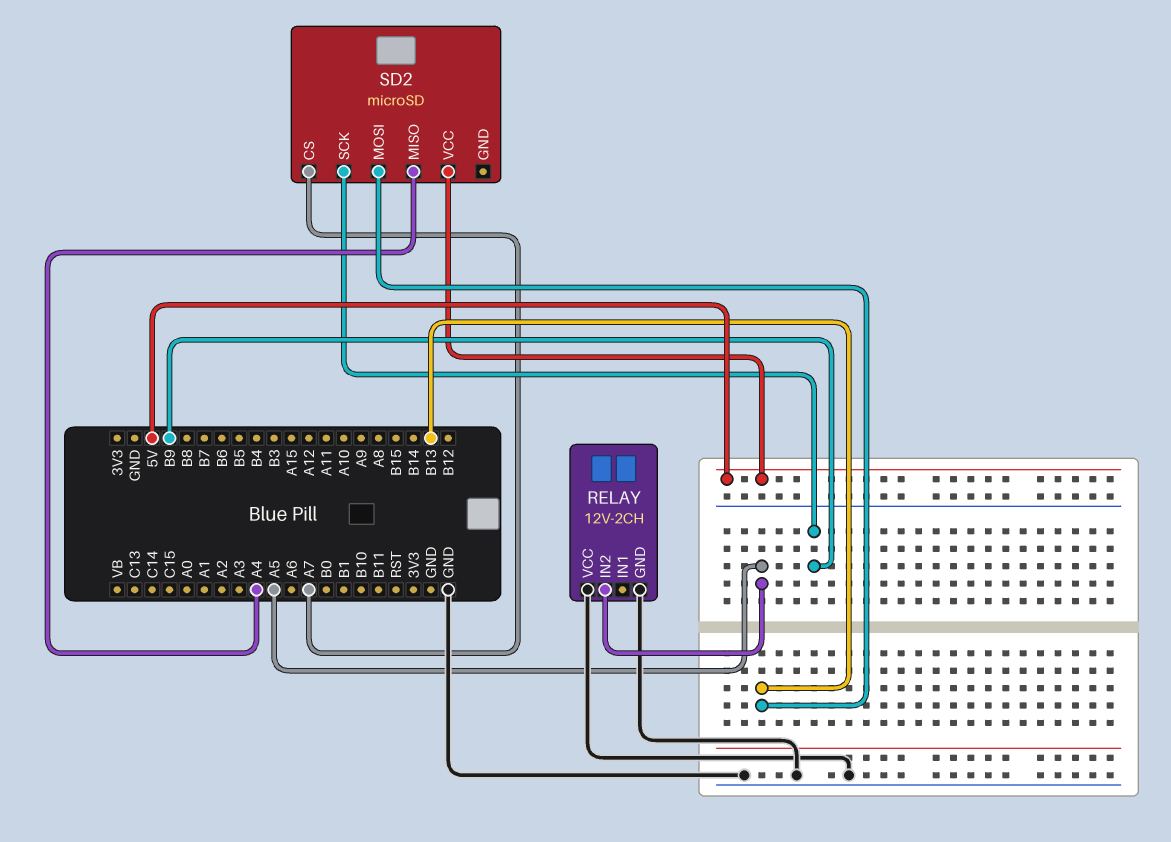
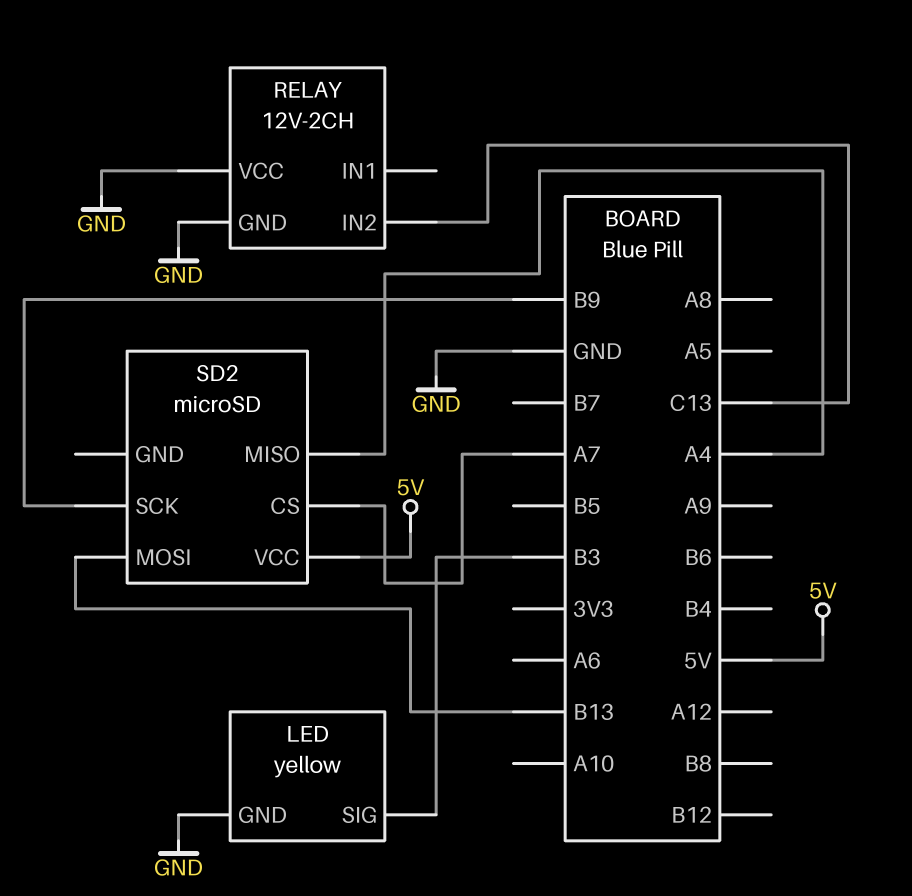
LED: none -> yellow
LED pin GND: none -> GND
LED pin SIG: none -> B3
RELAY pin IN2: A5 -> C13

